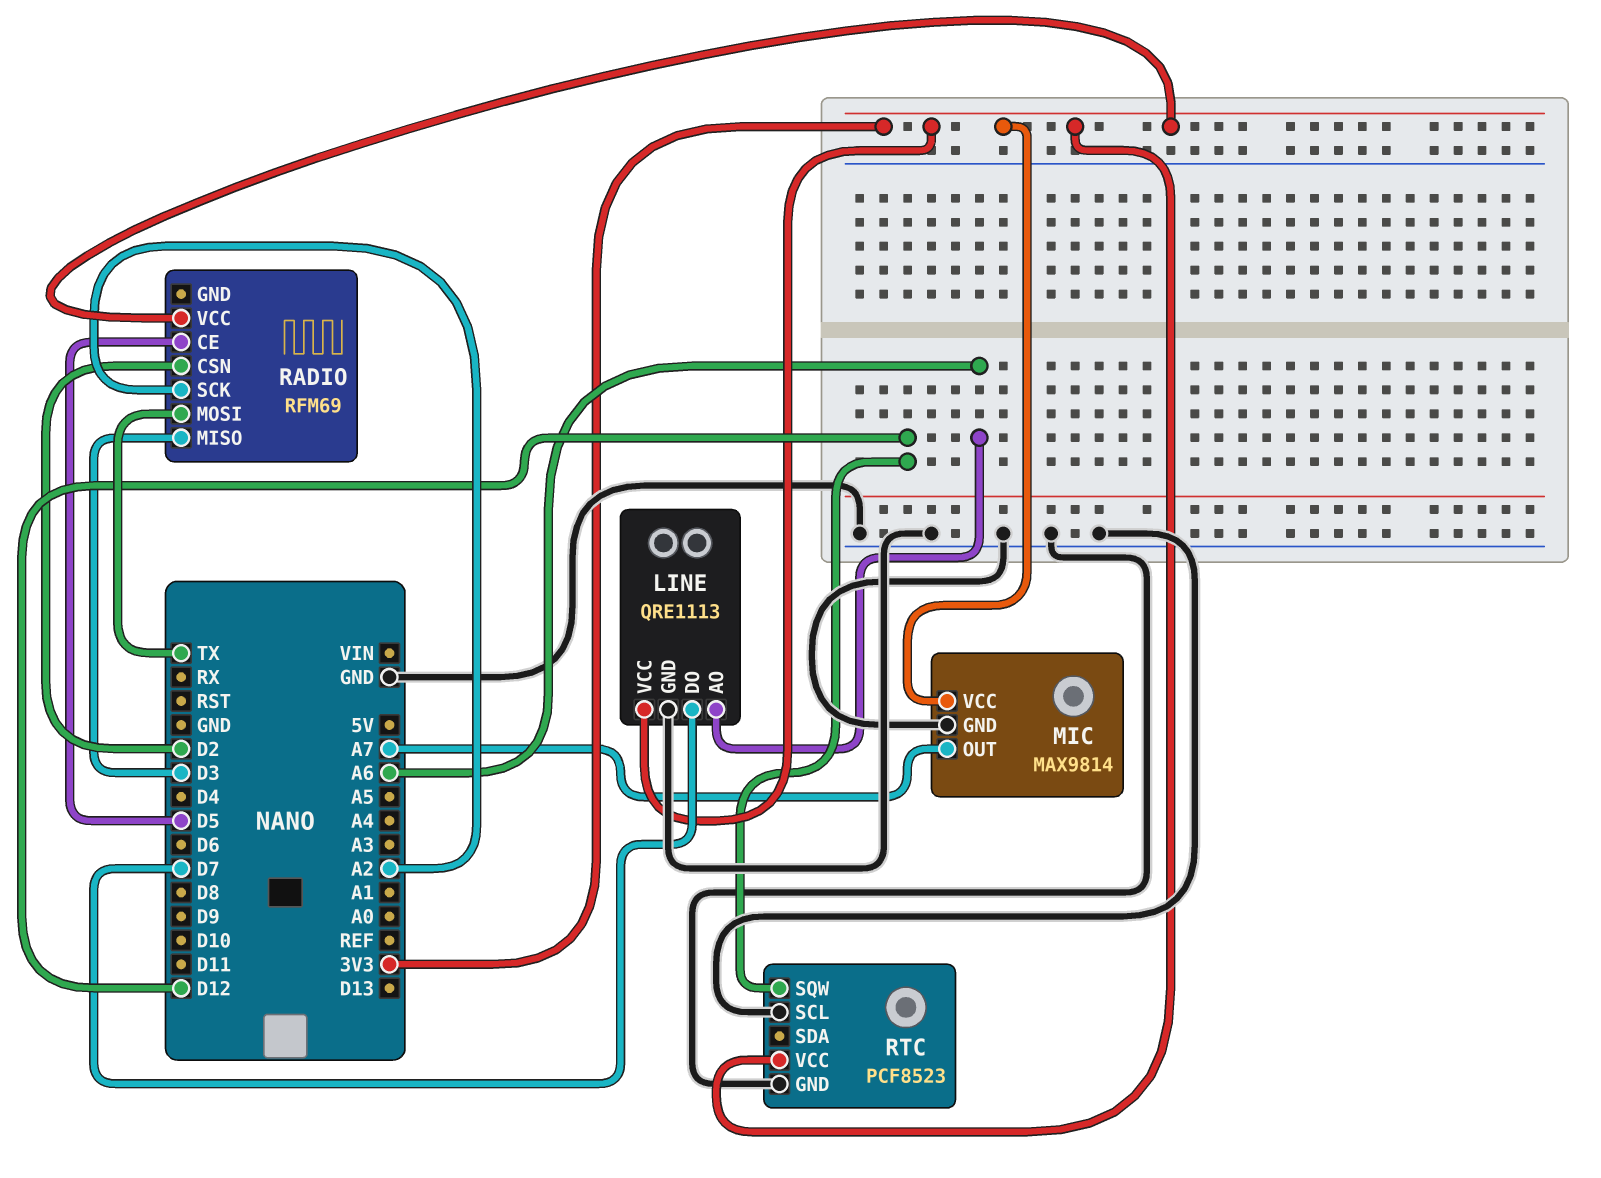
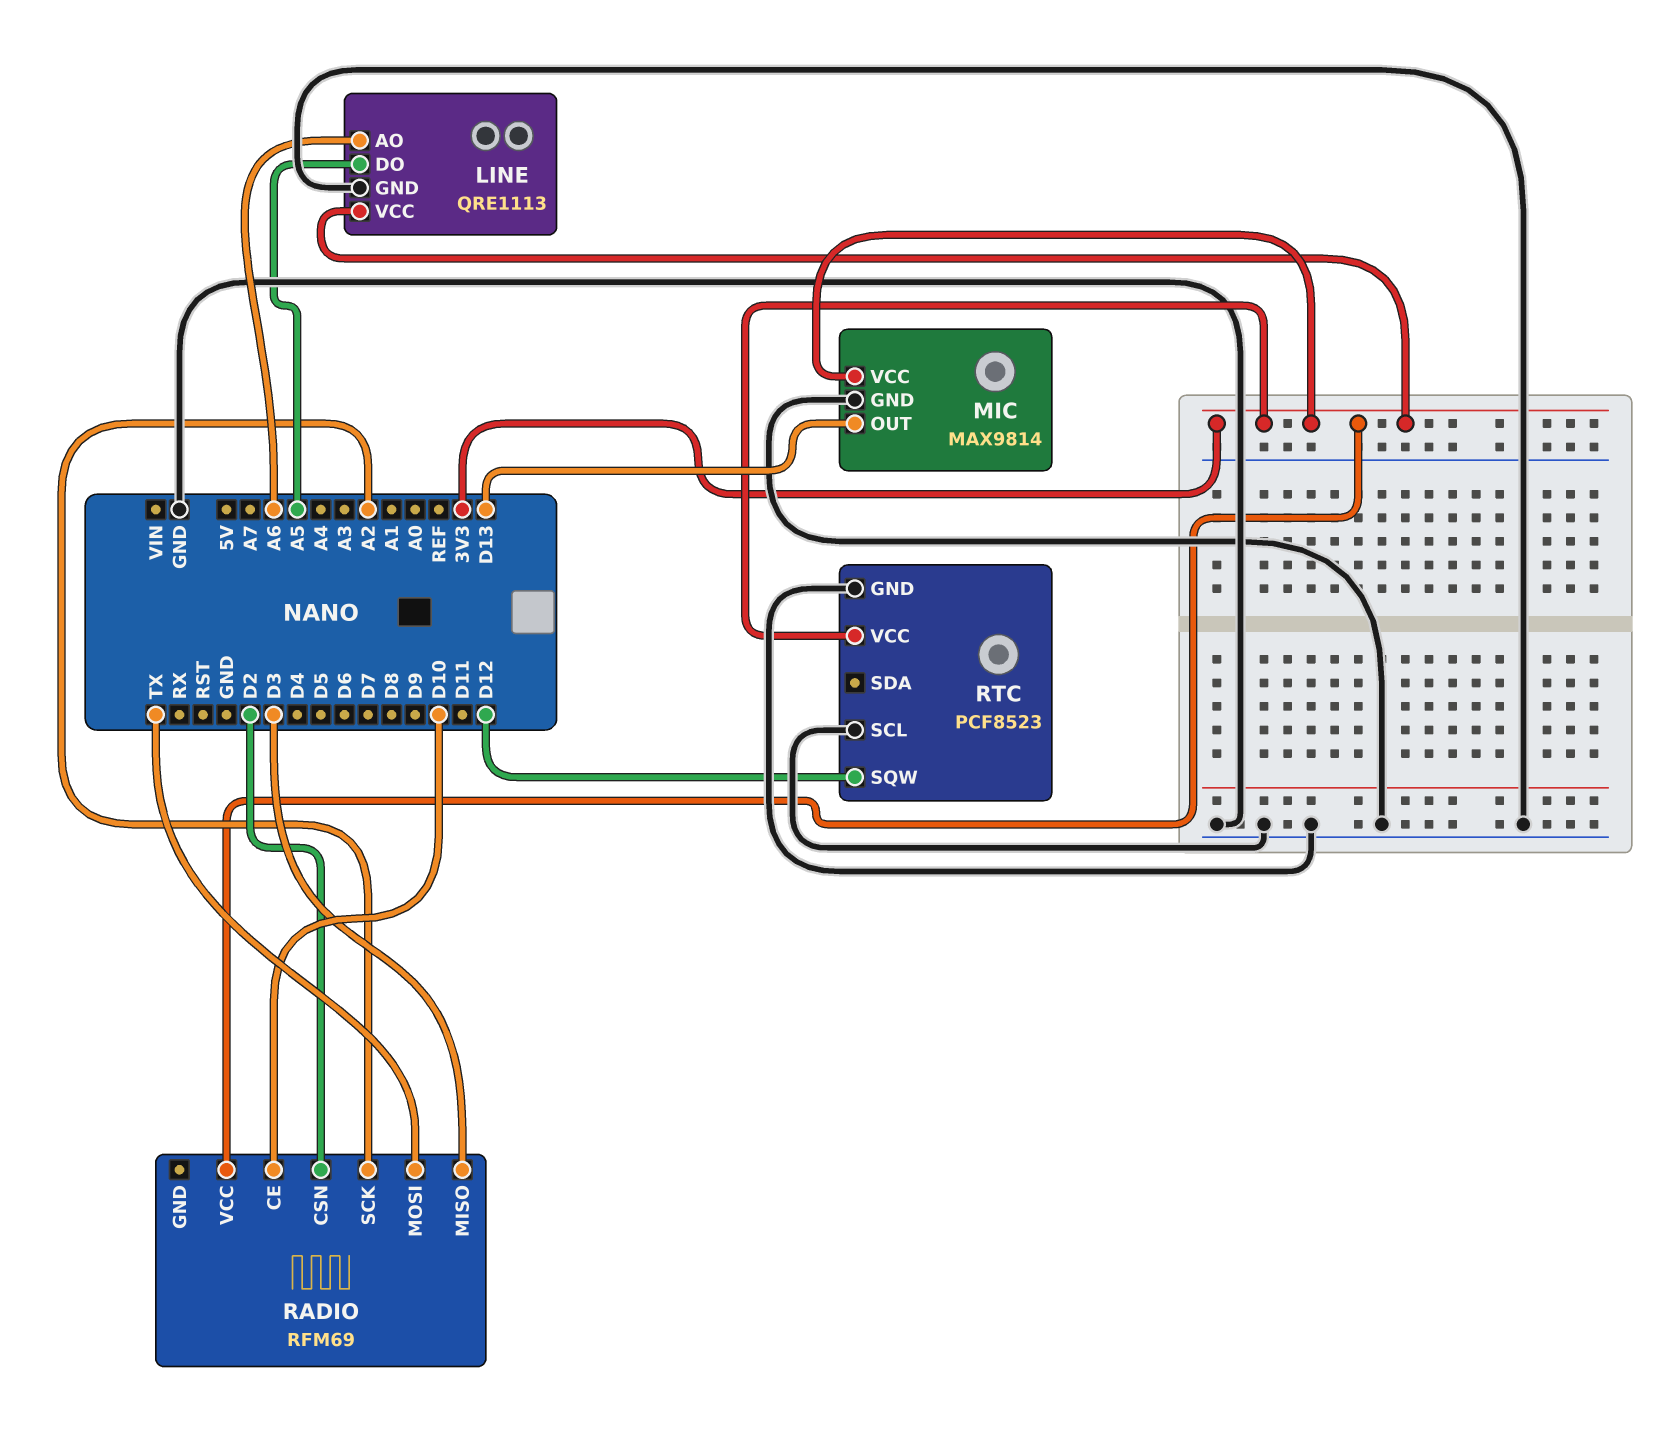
LINE pin DO: D7 -> A5
MIC pin OUT: A7 -> D13
RADIO pin CE: D5 -> D10

